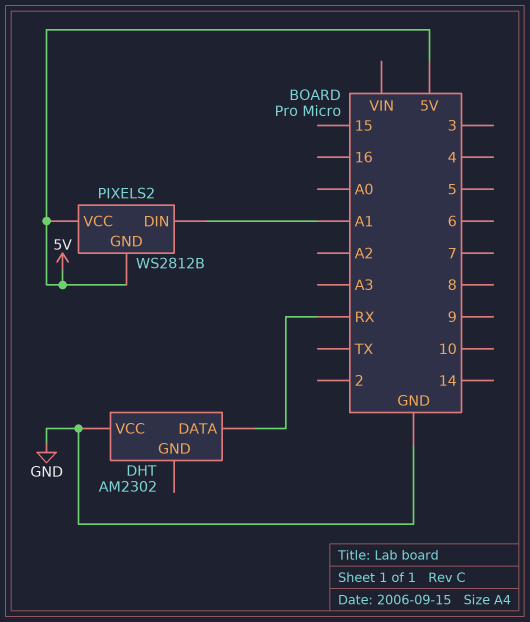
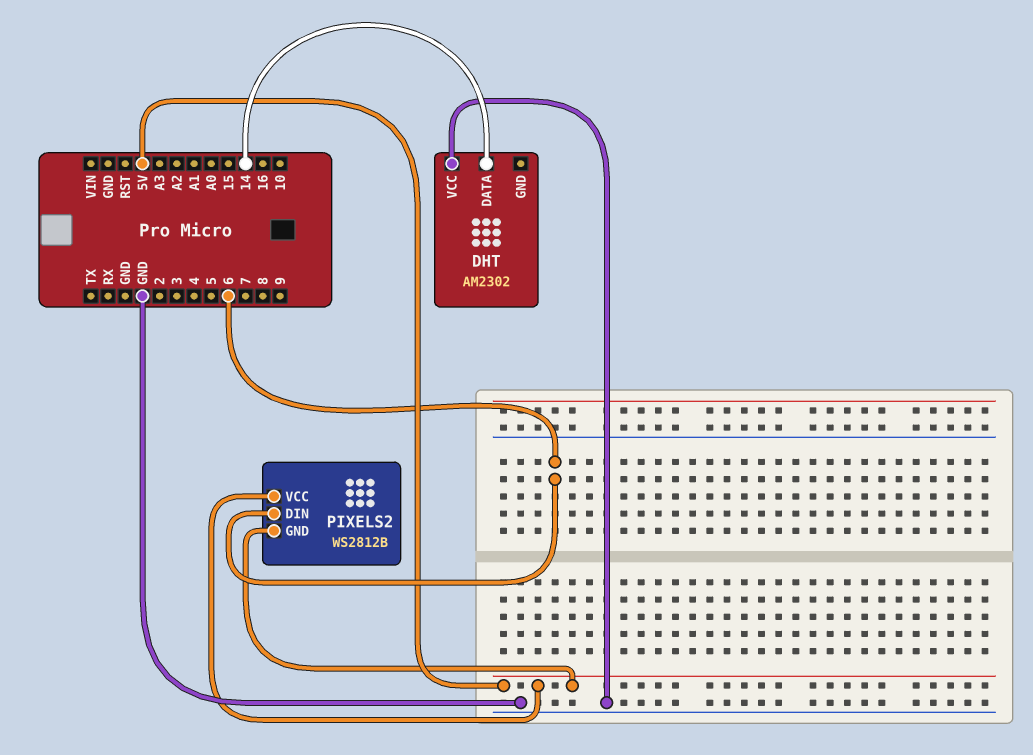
DHT pin DATA: RX -> 14
PIXELS2 pin DIN: A1 -> 6

